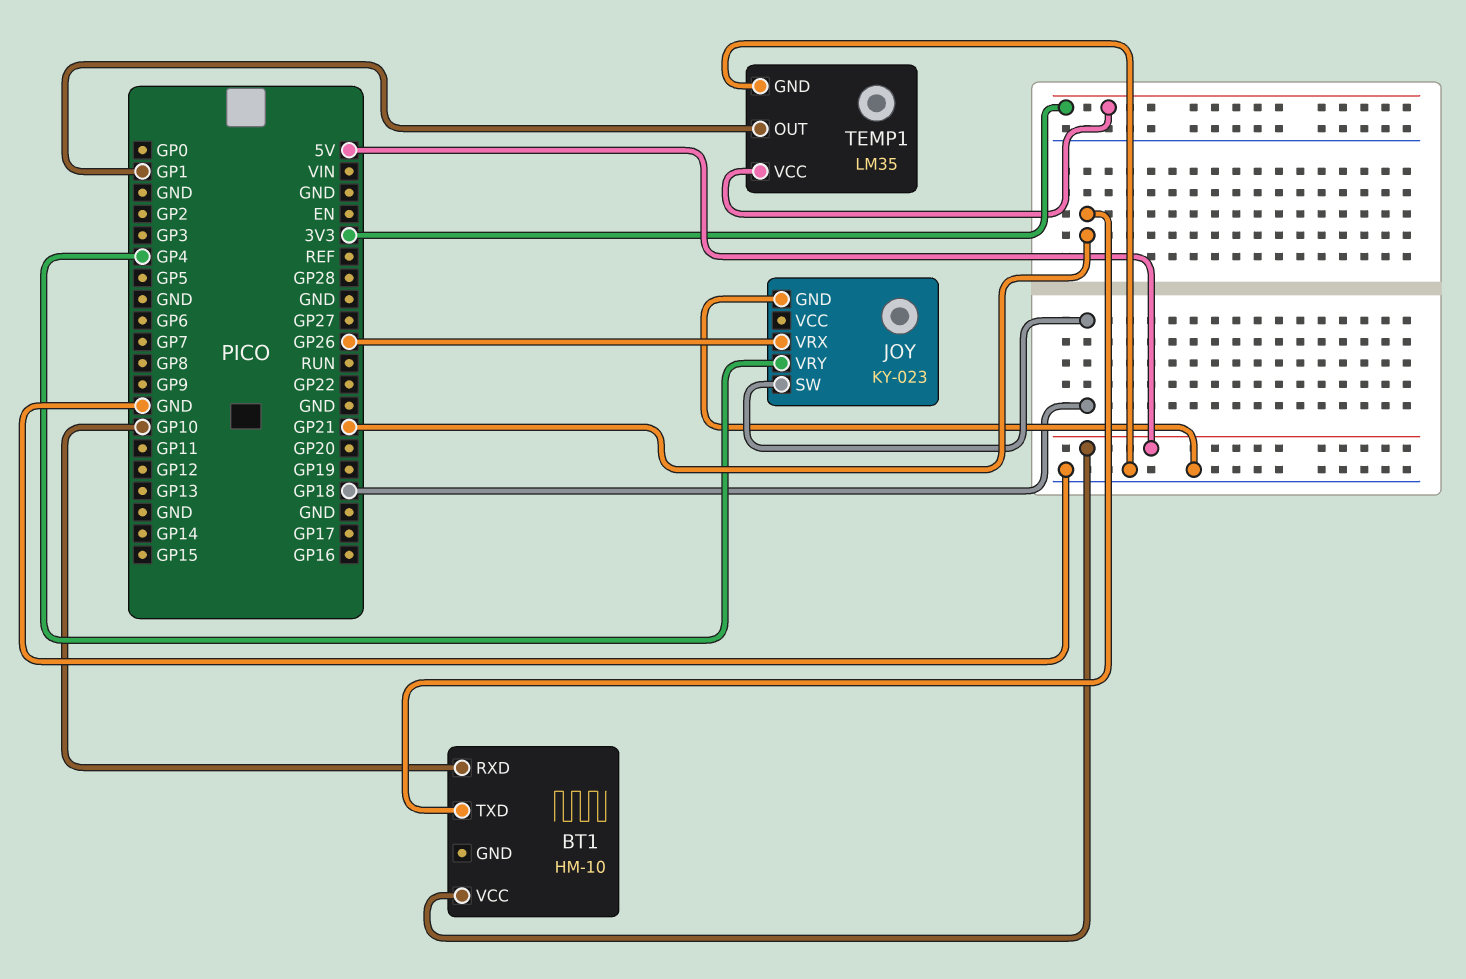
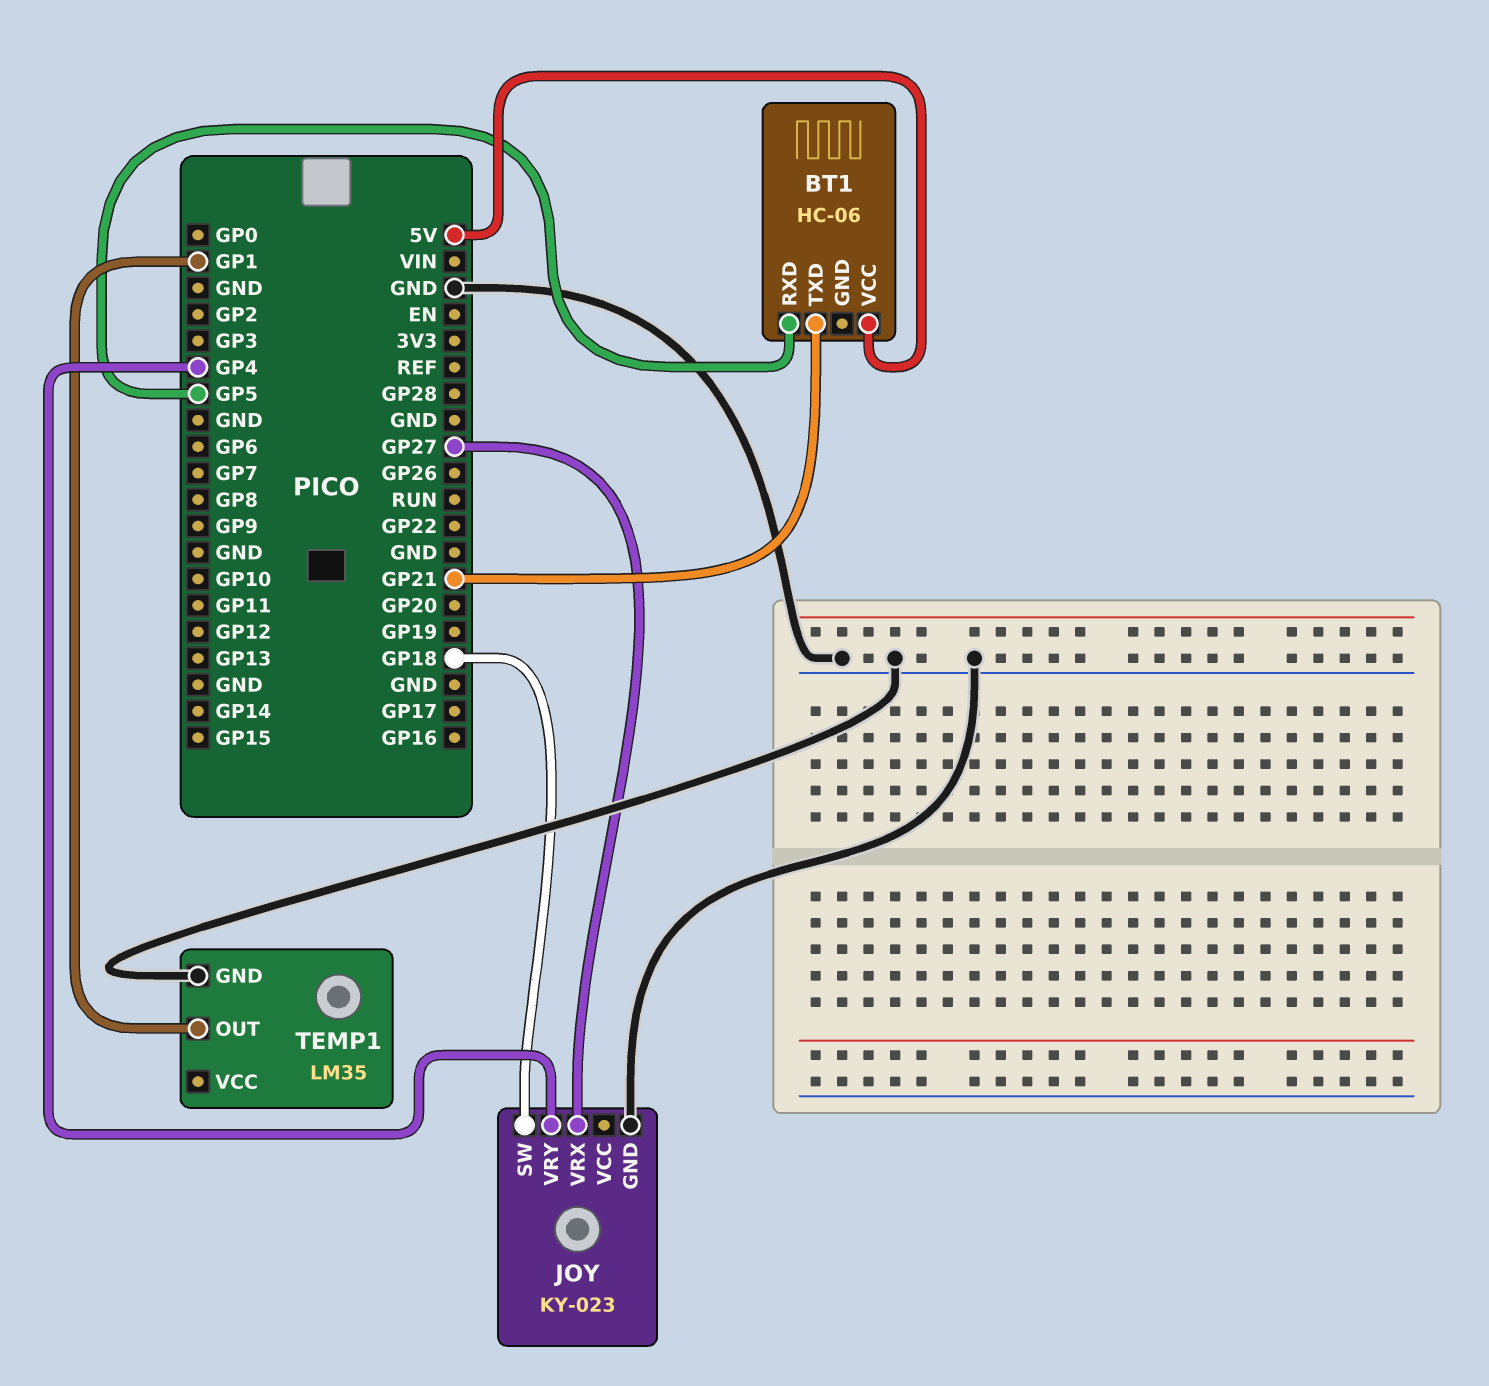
BT1: HM-10 -> HC-06
BT1 pin RXD: GP10 -> GP5
JOY pin VRX: GP26 -> GP27
TEMP1 pin VCC: 3V3 -> none

